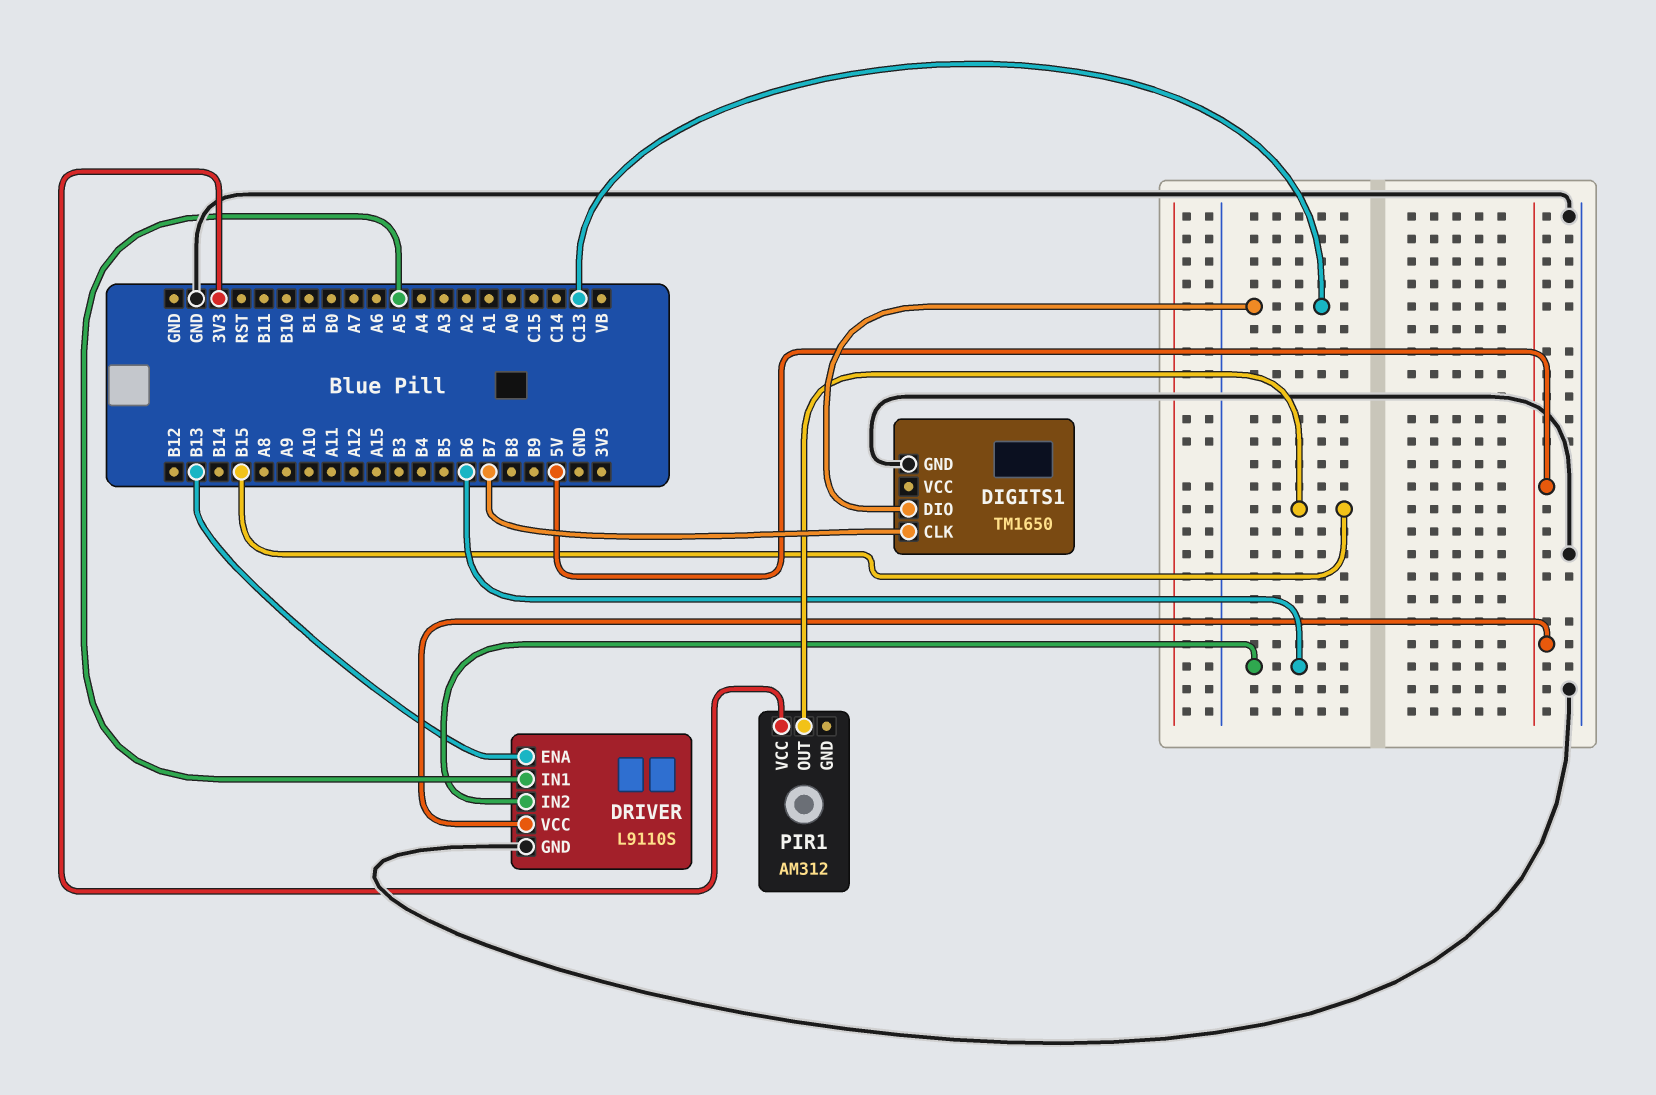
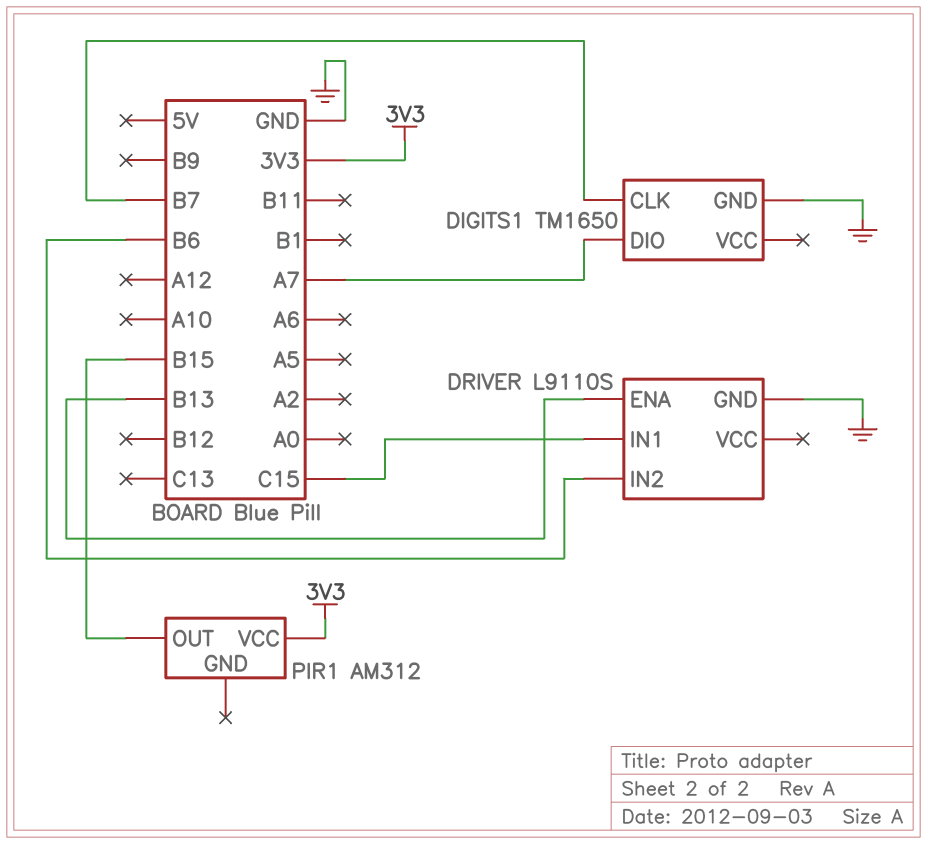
DIGITS1 pin DIO: C13 -> A7
DRIVER pin IN1: A5 -> C15
DRIVER pin VCC: 5V -> none

